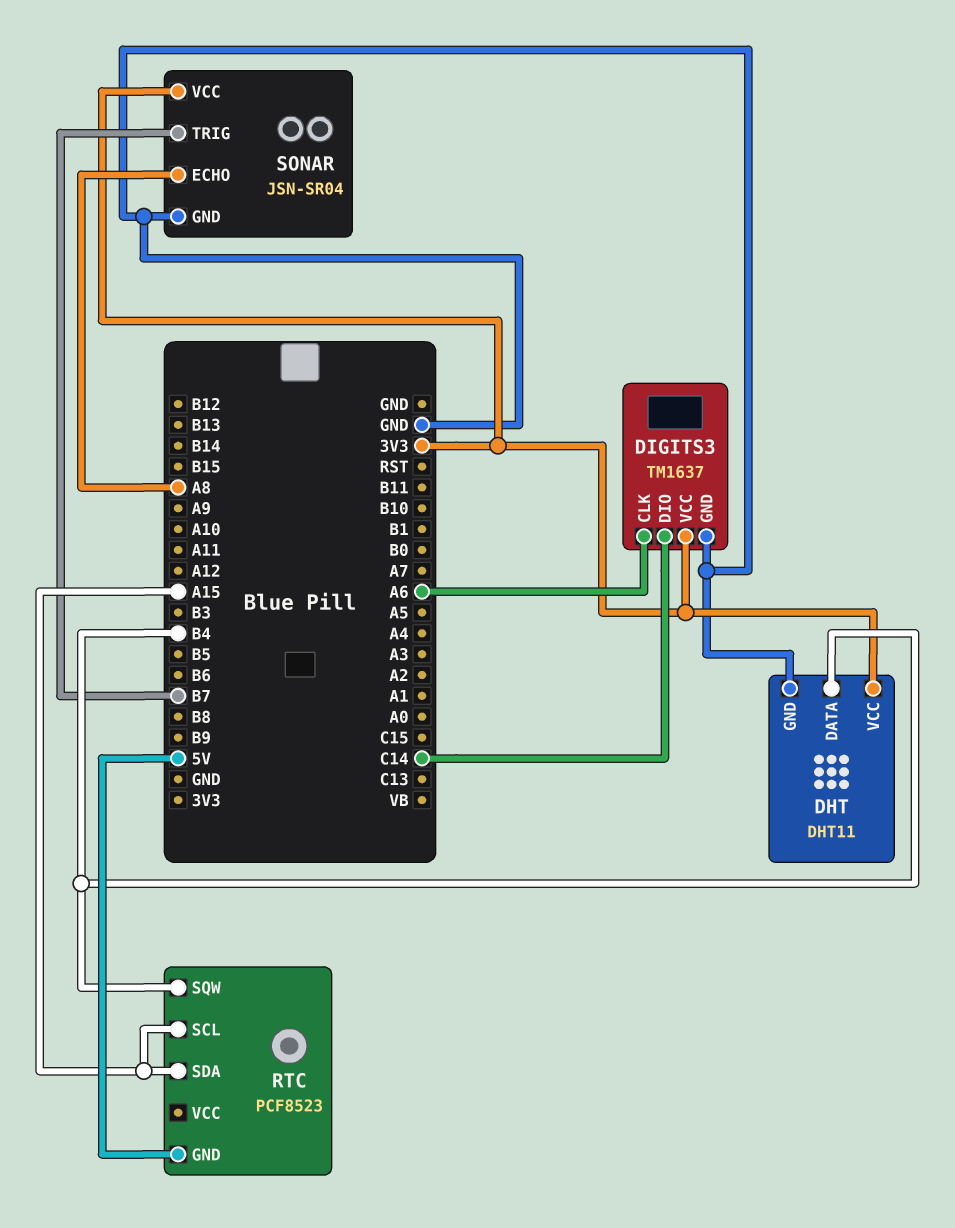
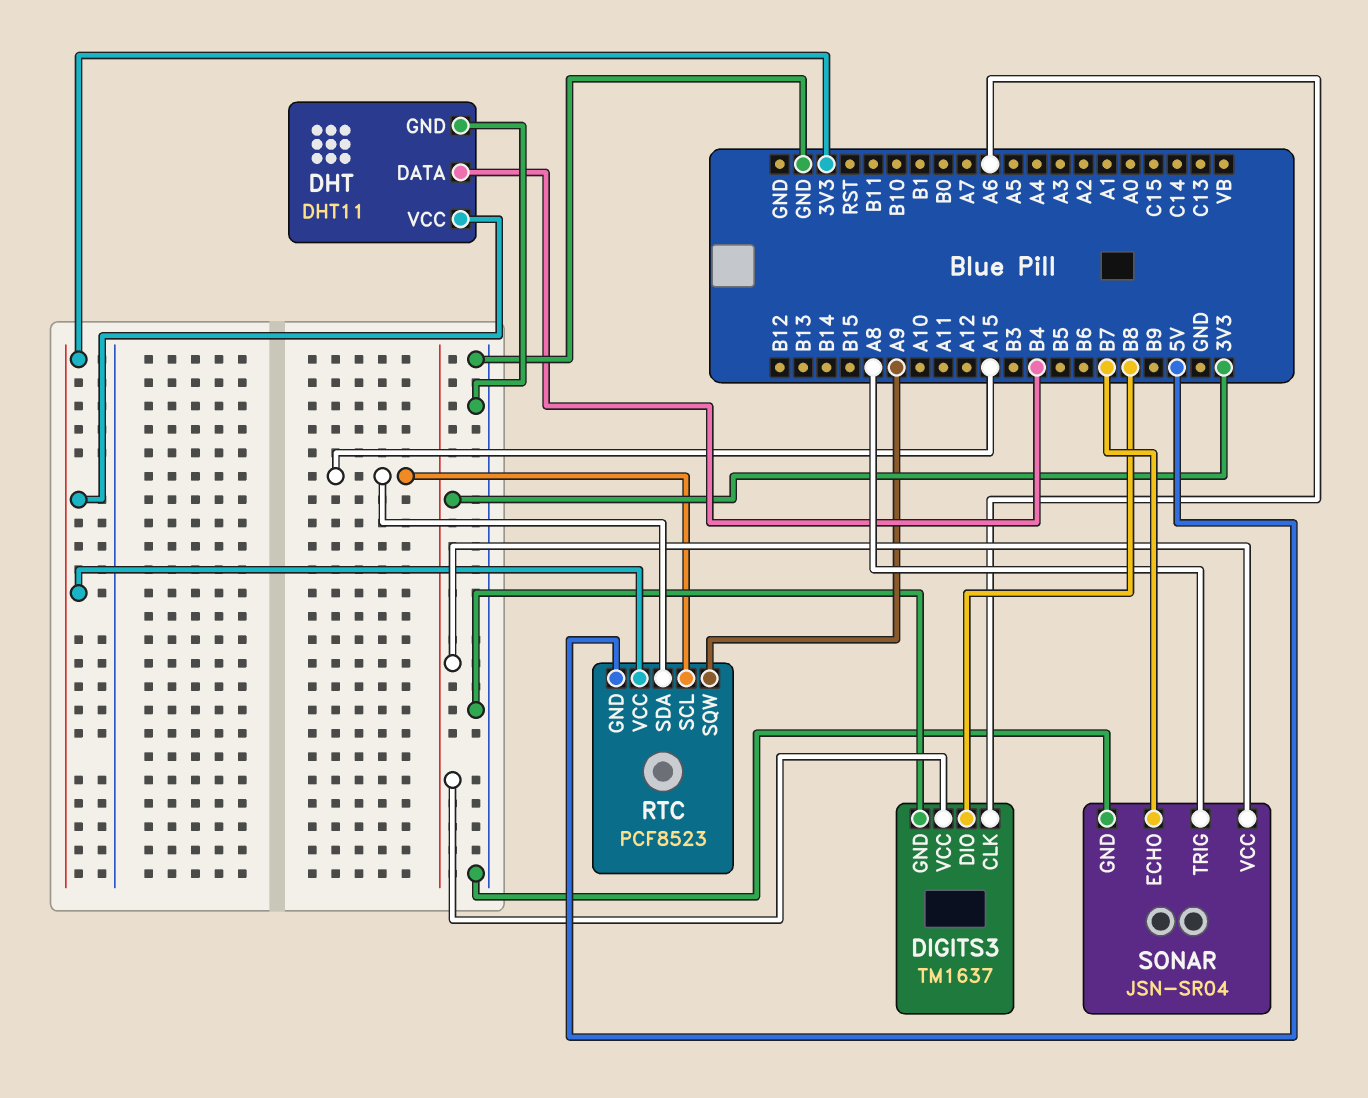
DIGITS3 pin DIO: C14 -> B8
RTC pin SQW: B4 -> A9
RTC pin VCC: none -> 3V3
SONAR pin ECHO: A8 -> B7
SONAR pin TRIG: B7 -> A8

